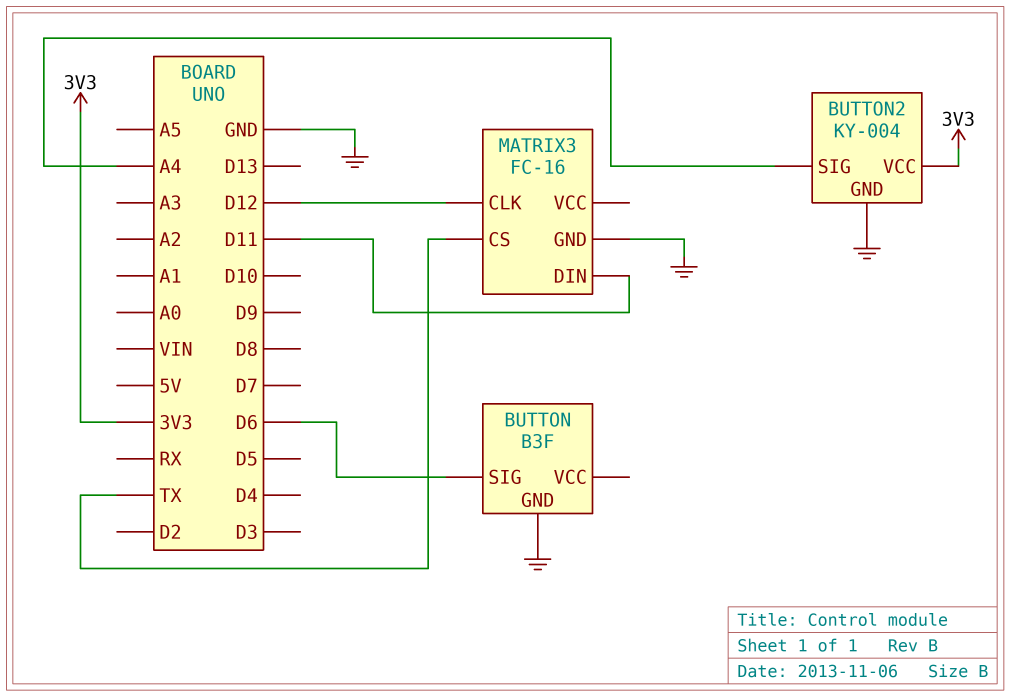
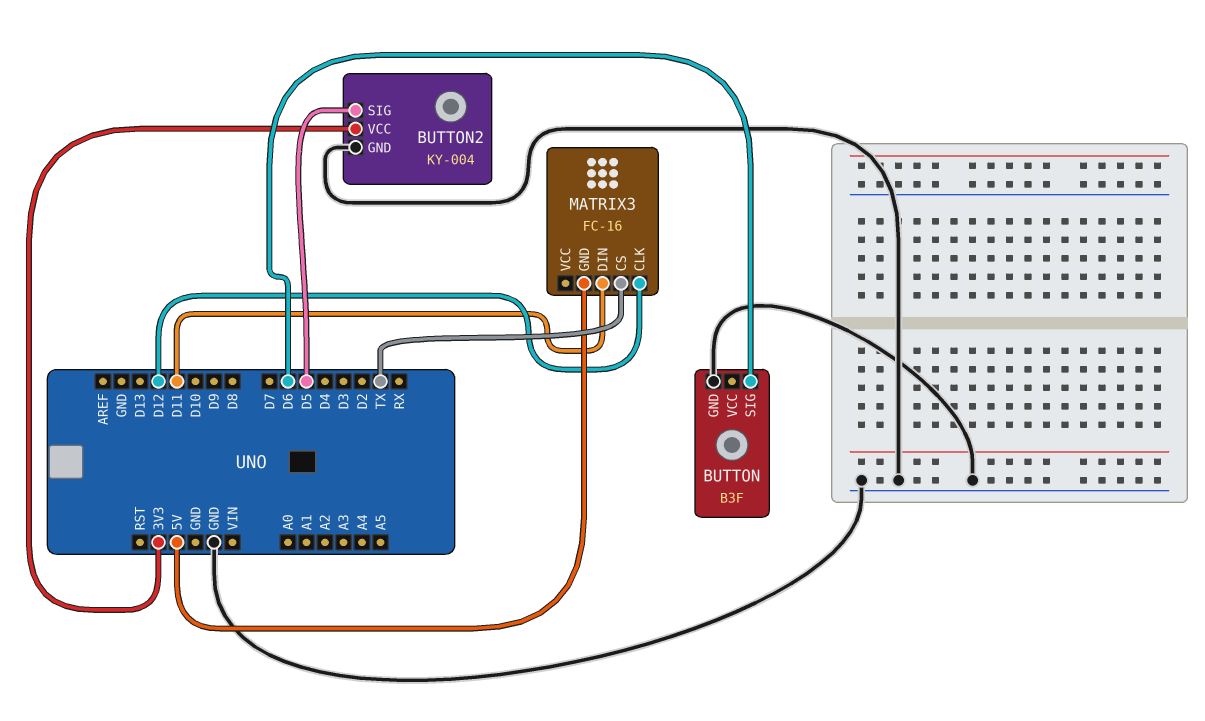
BUTTON2 pin SIG: A4 -> D5
MATRIX3 pin GND: GND -> 5V

